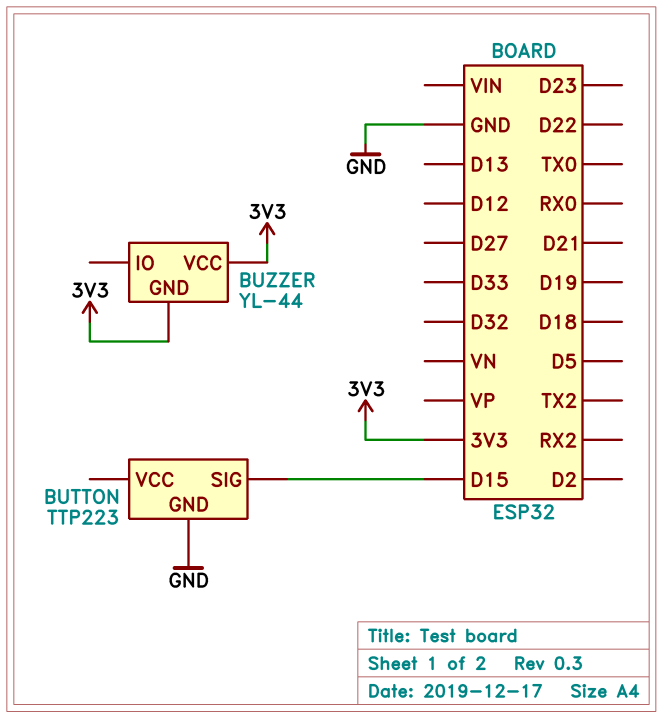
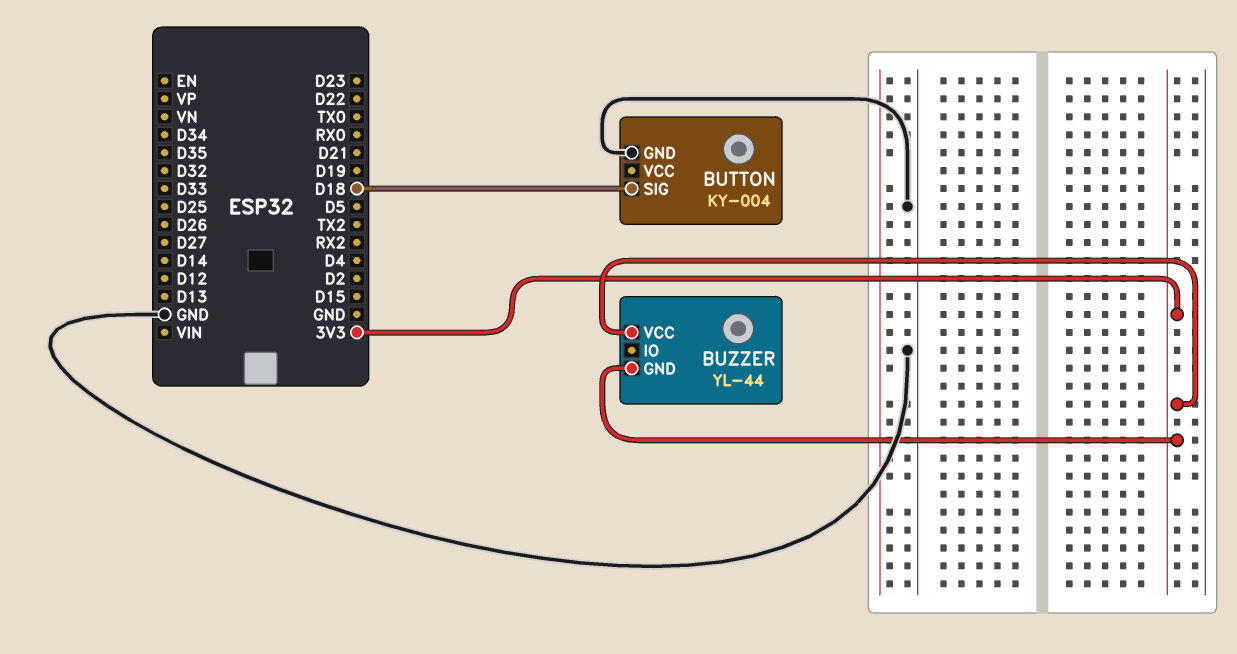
BUTTON: TTP223 -> KY-004
BUTTON pin SIG: D15 -> D18

